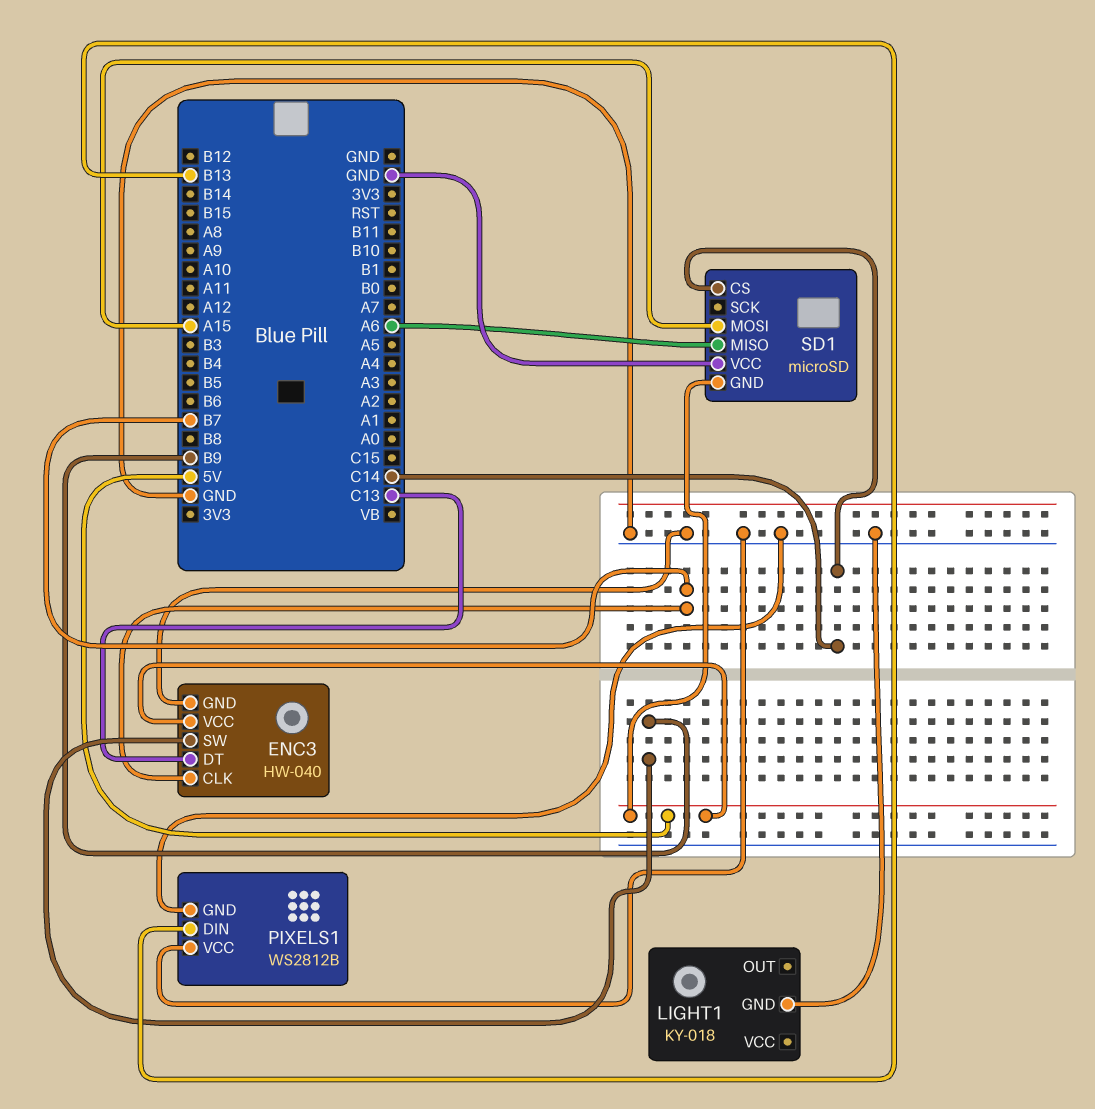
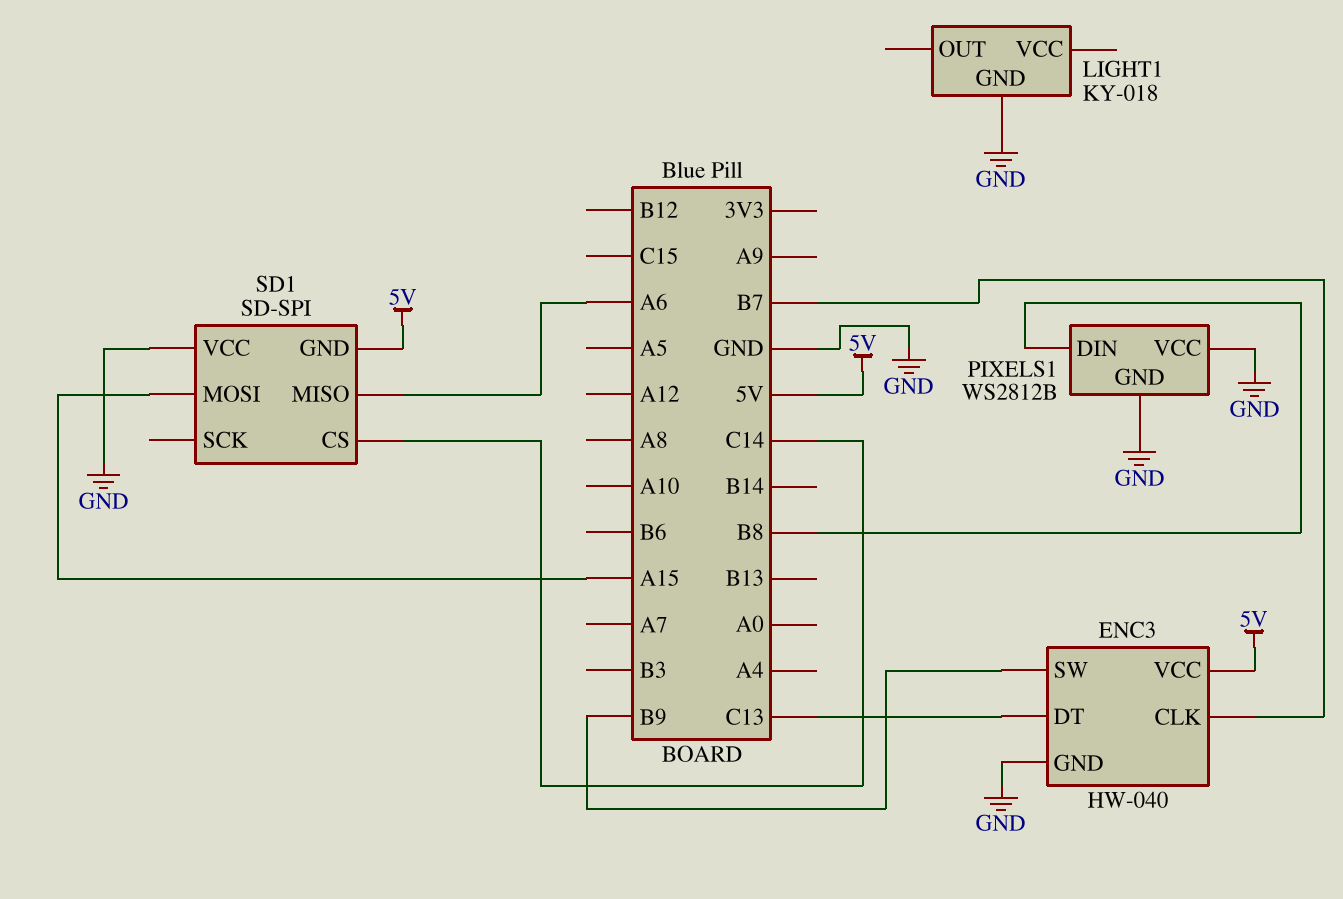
PIXELS1 pin DIN: B13 -> B8
SD1: microSD -> SD-SPI

